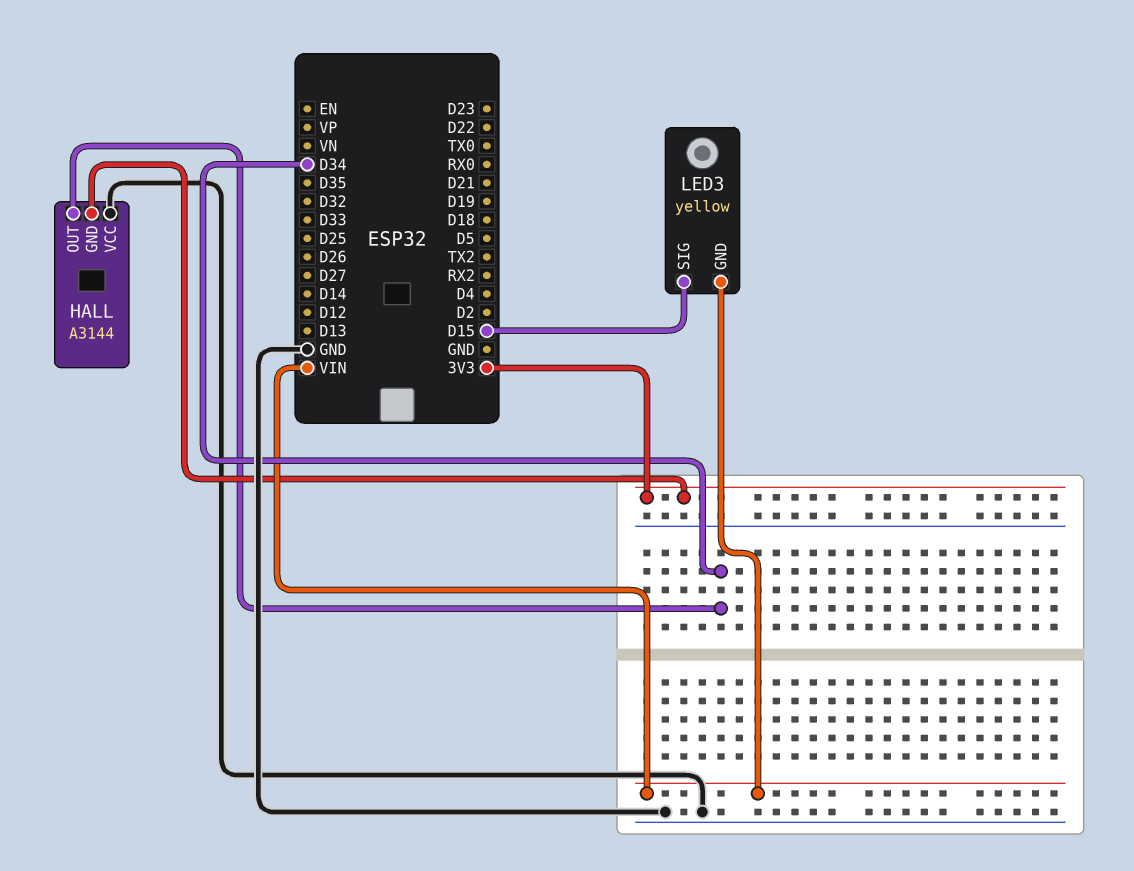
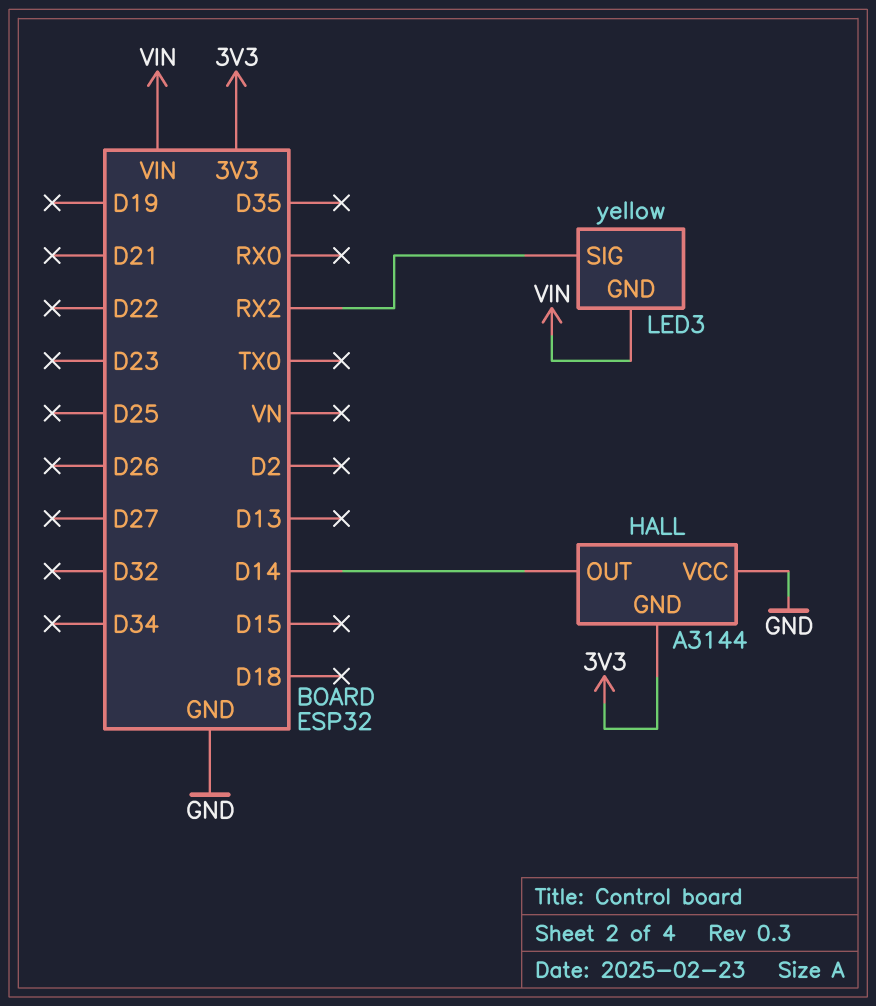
HALL pin OUT: D34 -> D14
LED3 pin SIG: D15 -> RX2

